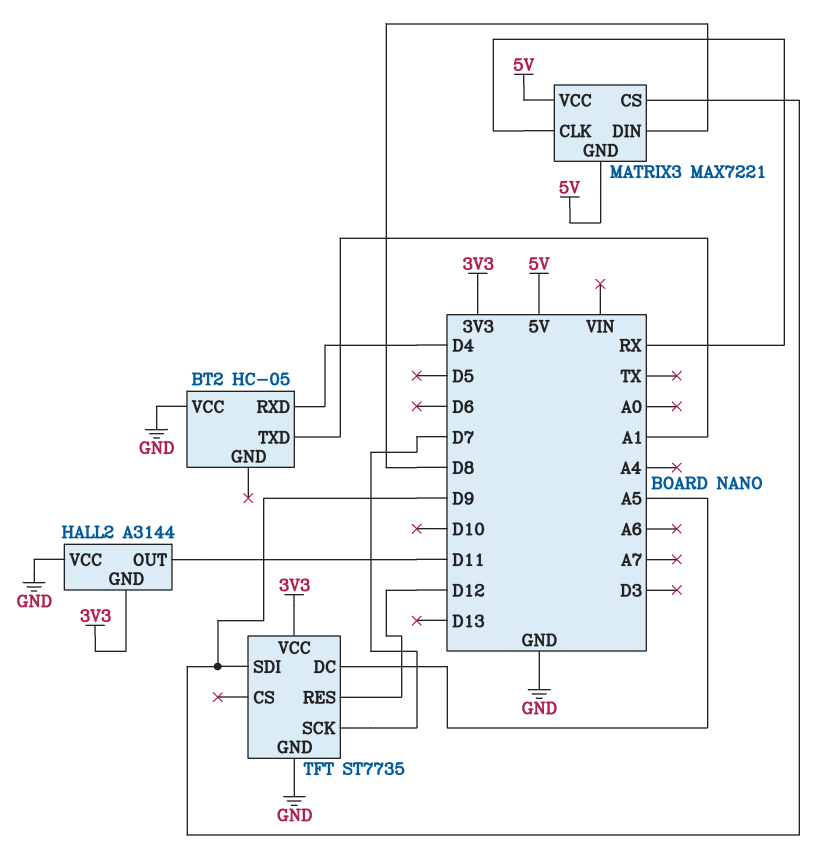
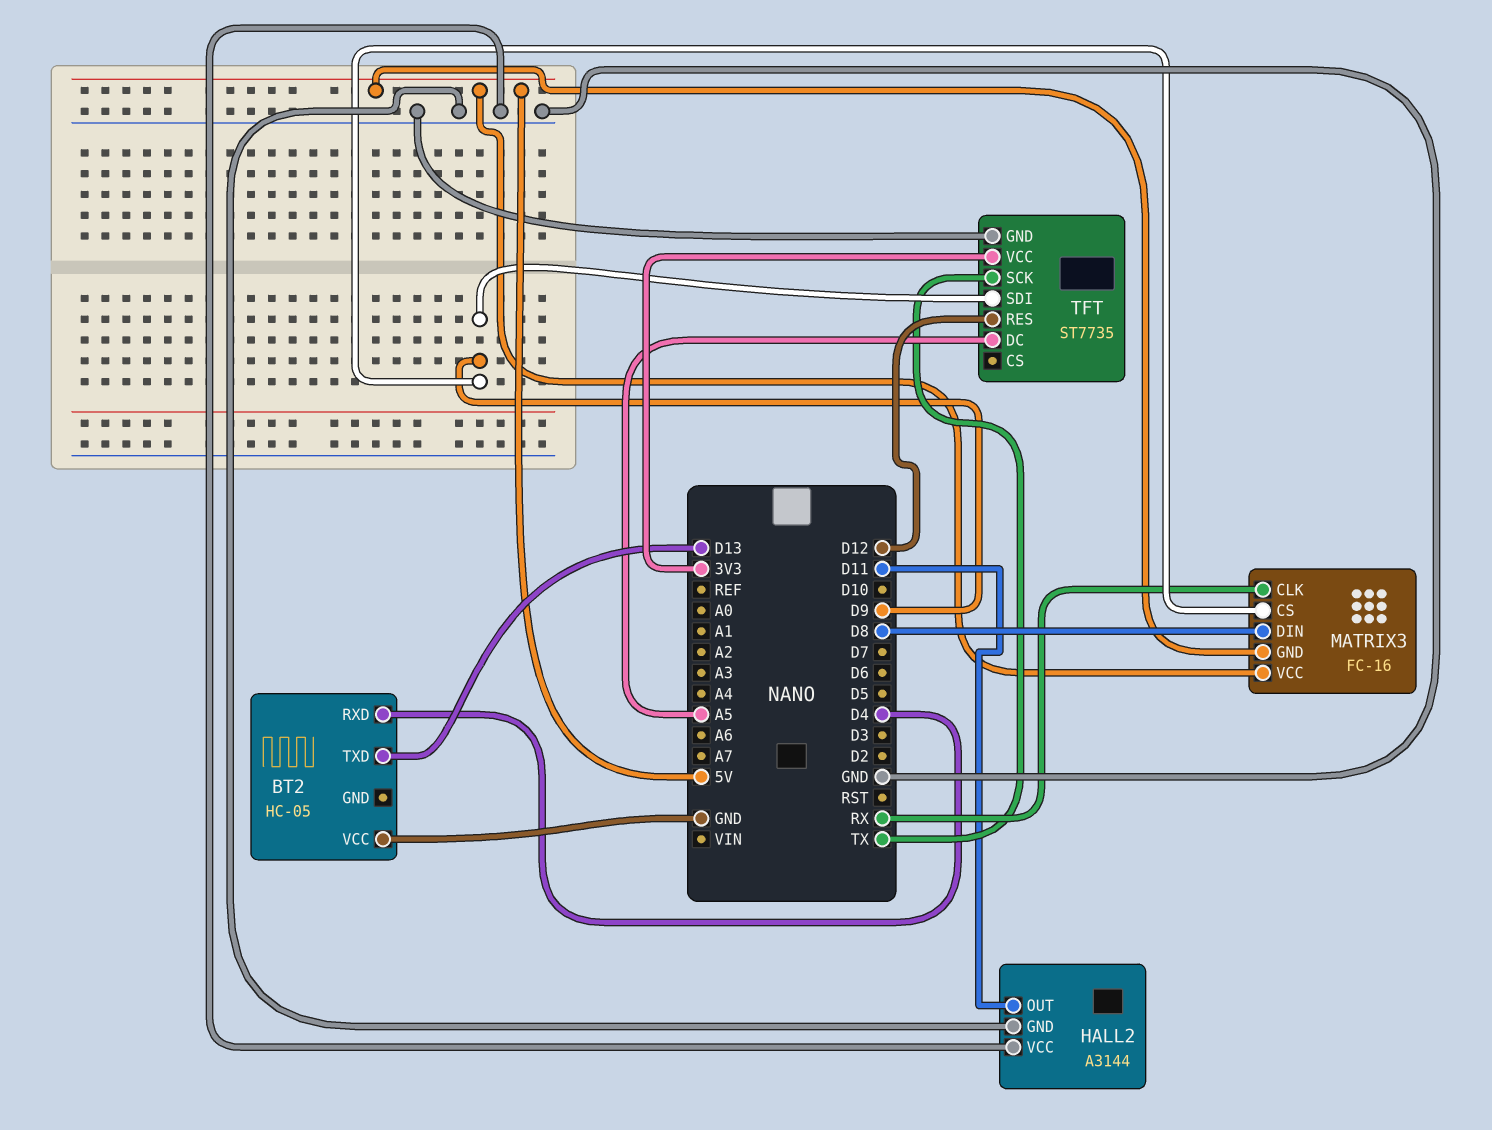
BT2 pin TXD: A1 -> D13
HALL2 pin GND: 3V3 -> GND
MATRIX3: MAX7221 -> FC-16
TFT pin SCK: D7 -> TX

